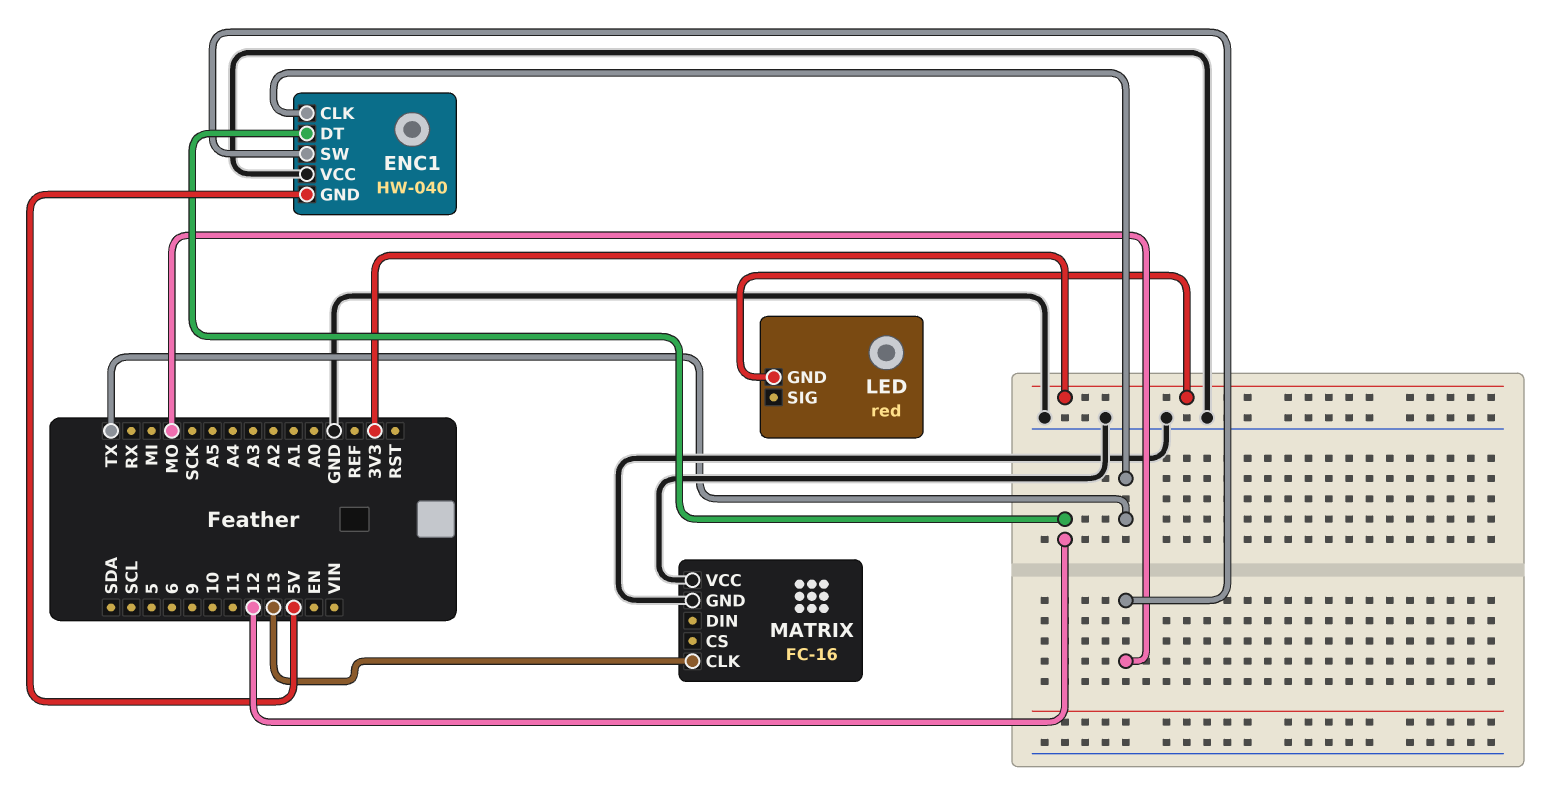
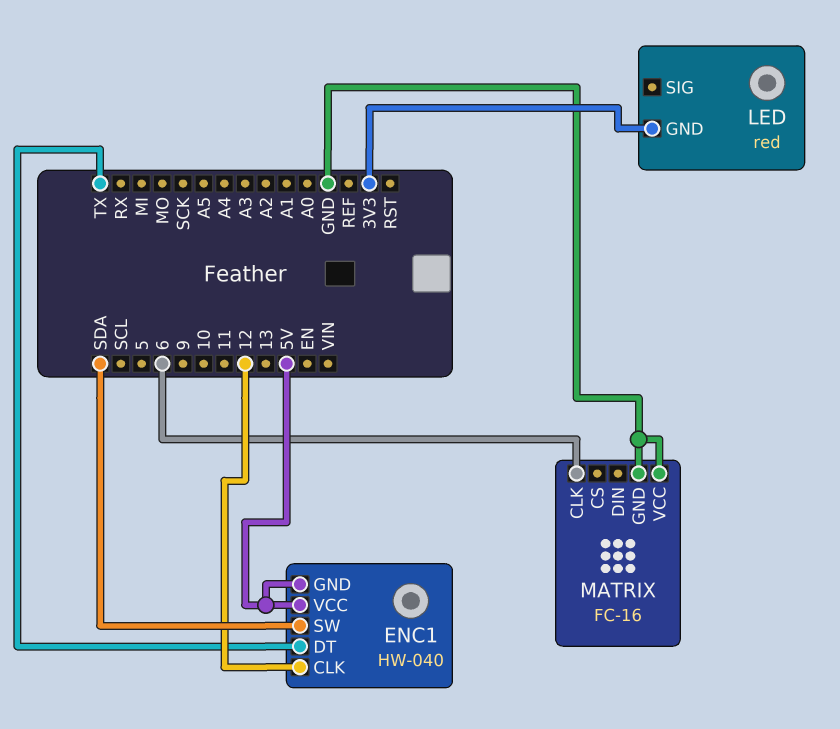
ENC1 pin CLK: TX -> 12
ENC1 pin DT: 12 -> TX
ENC1 pin SW: MO -> SDA
ENC1 pin VCC: GND -> 5V
MATRIX pin CLK: 13 -> 6

